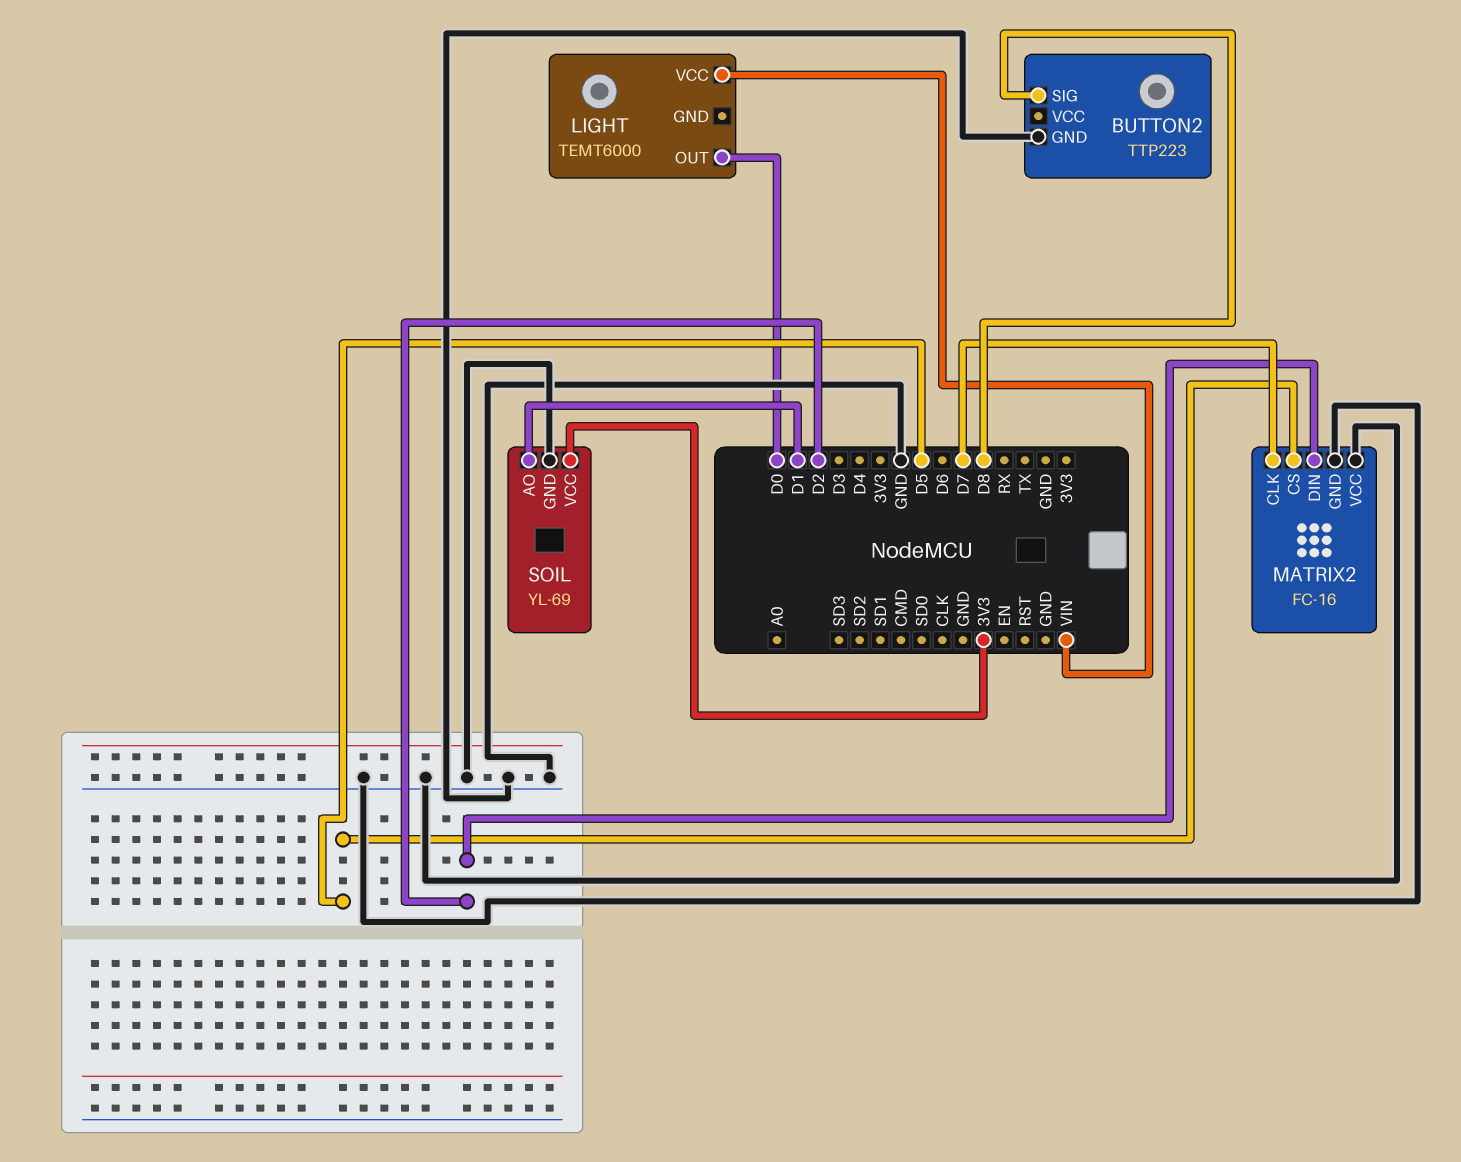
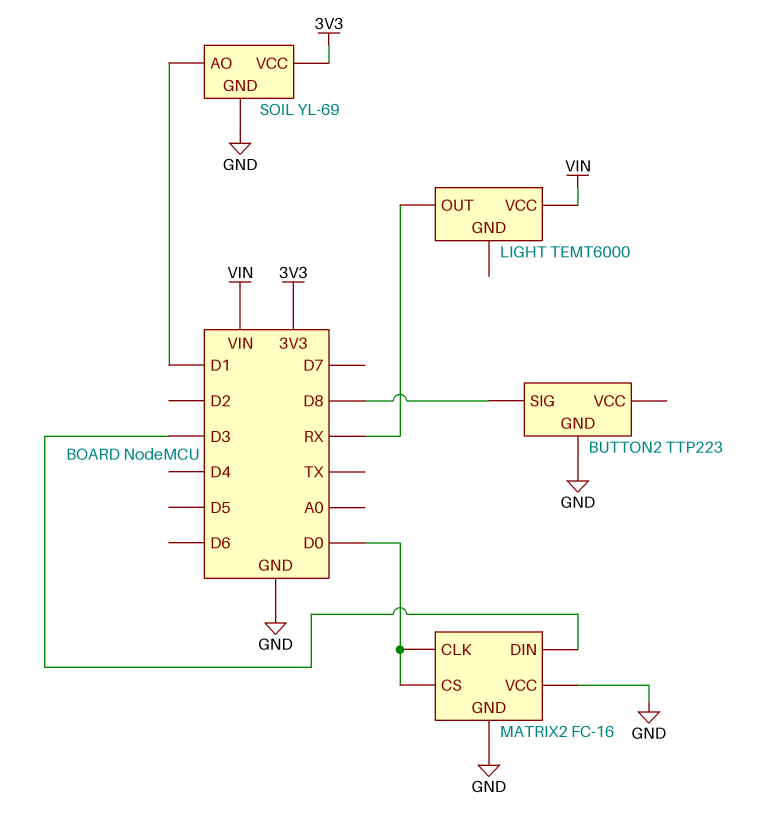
LIGHT pin OUT: D0 -> RX
MATRIX2 pin CLK: D7 -> D0
MATRIX2 pin CS: D5 -> D0
MATRIX2 pin DIN: D2 -> D3

